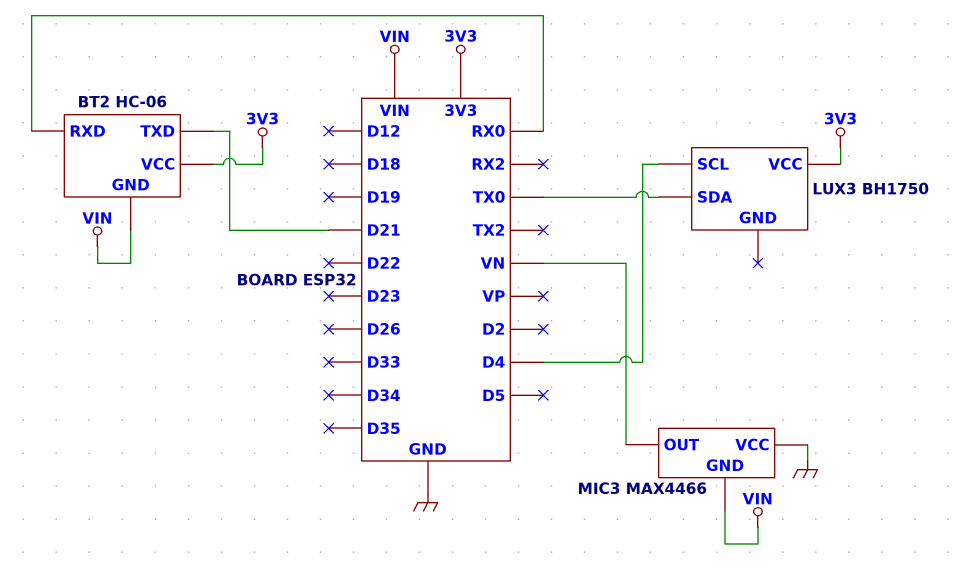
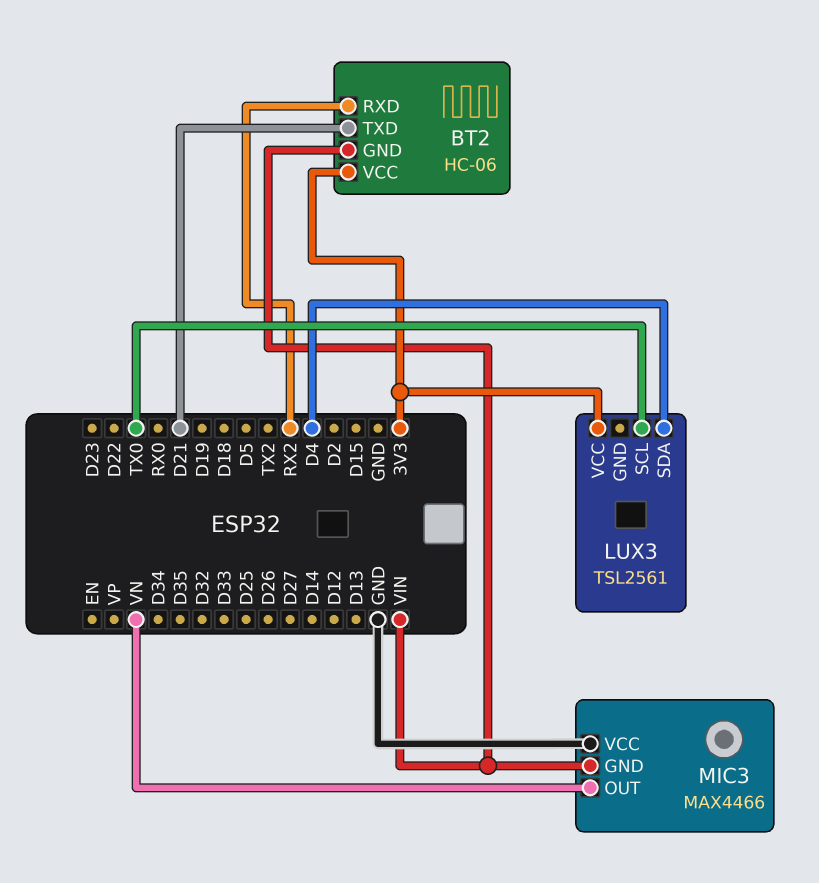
BT2 pin RXD: RX0 -> RX2
LUX3: BH1750 -> TSL2561
LUX3 pin SCL: D4 -> TX0
LUX3 pin SDA: TX0 -> D4

